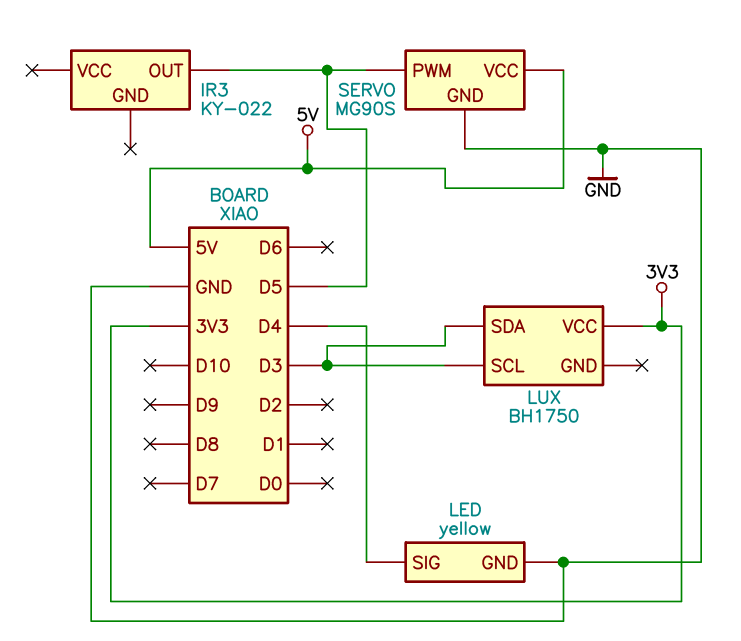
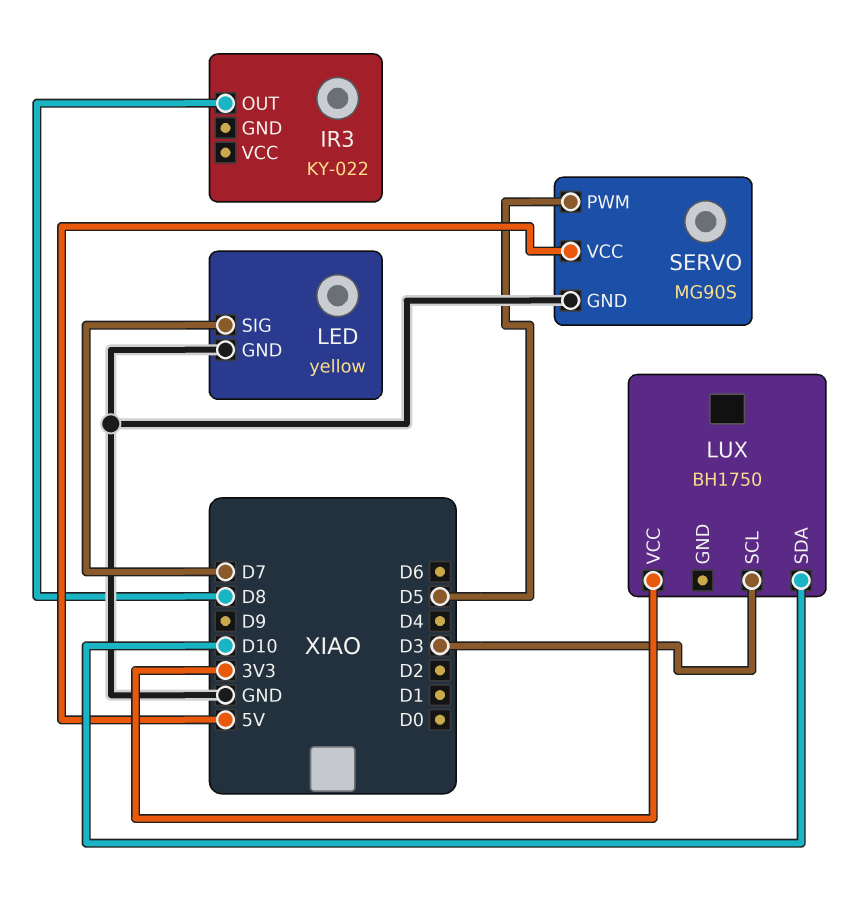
IR3 pin OUT: D5 -> D8
LED pin SIG: D4 -> D7
LUX pin SDA: D3 -> D10

